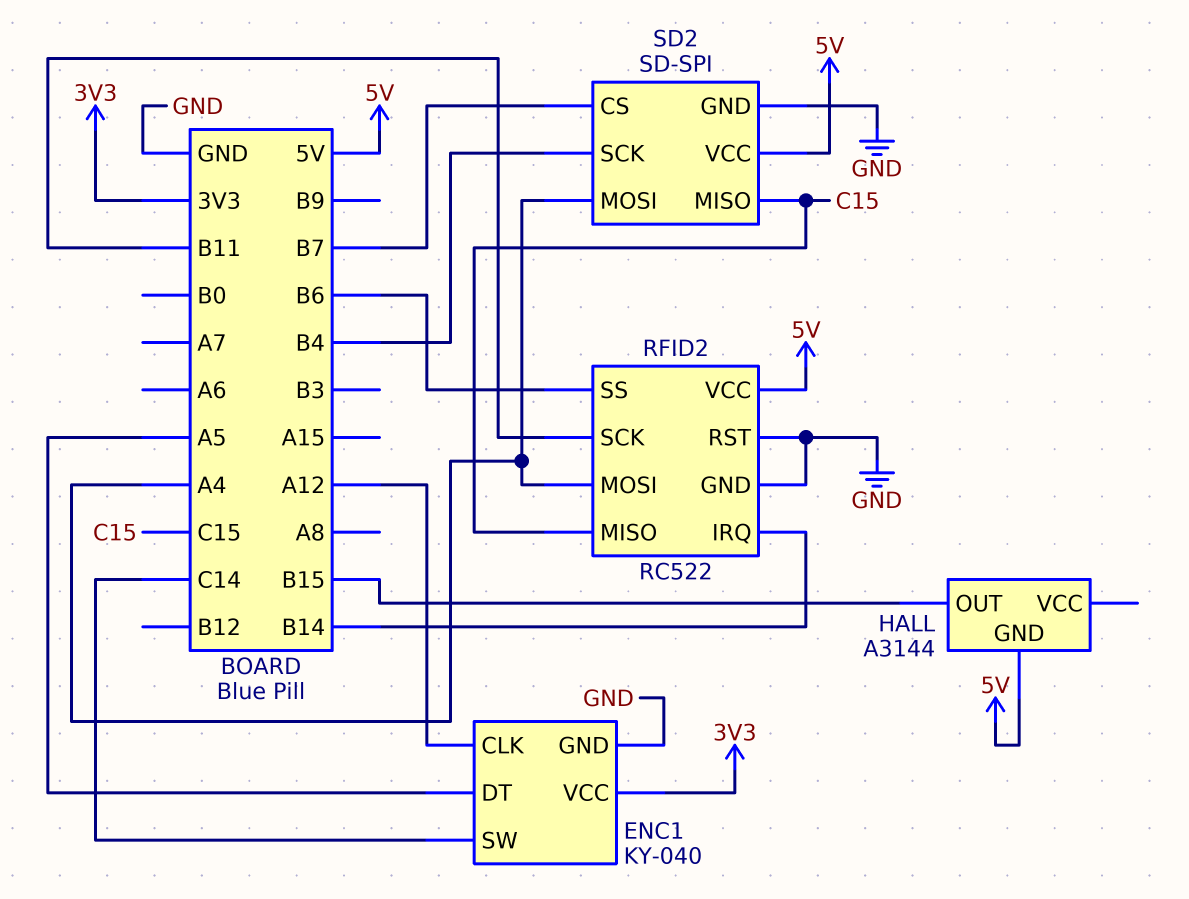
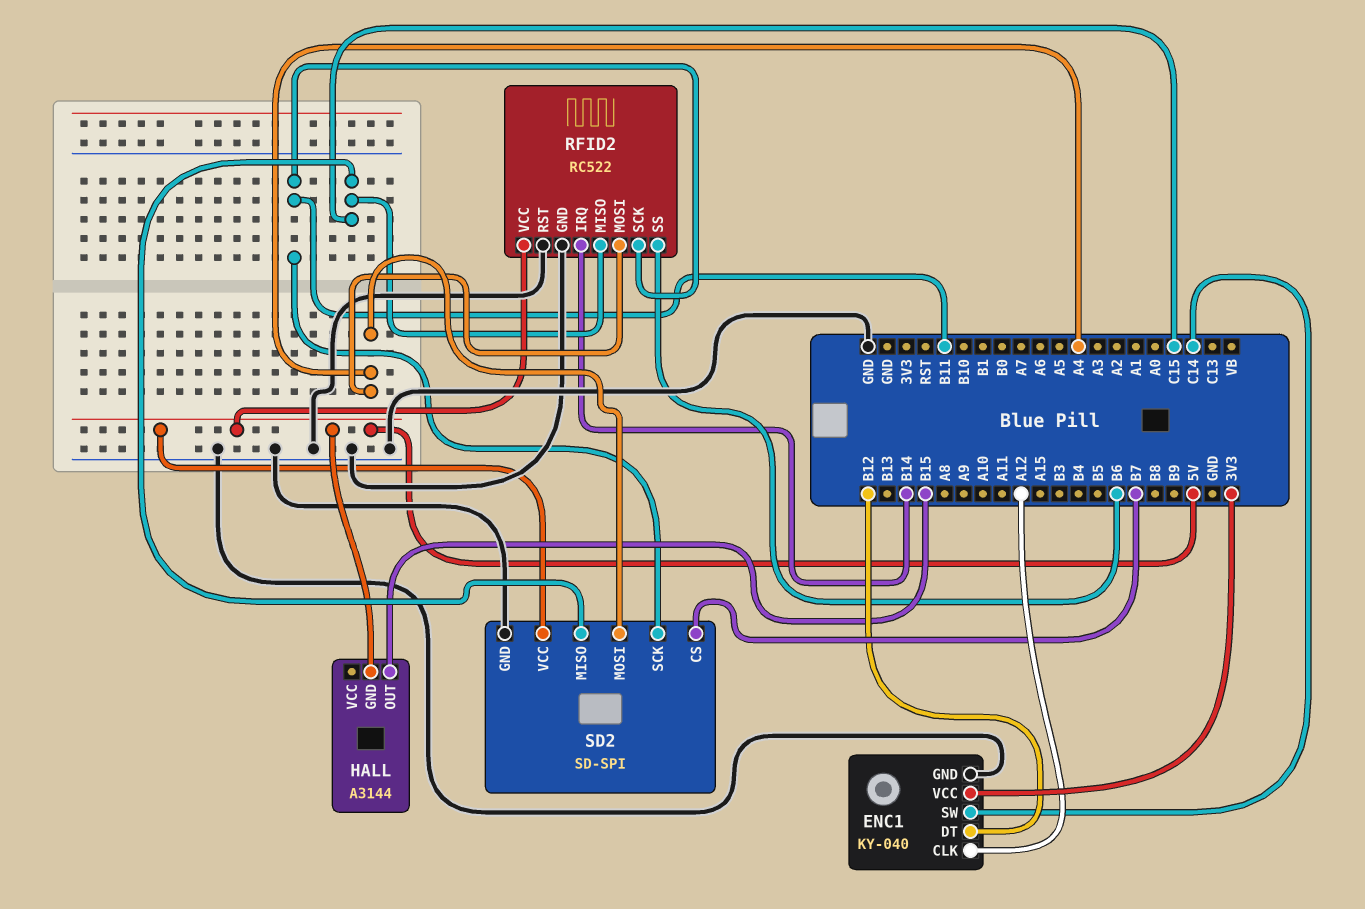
ENC1 pin DT: A5 -> B12
SD2 pin SCK: B4 -> B11

